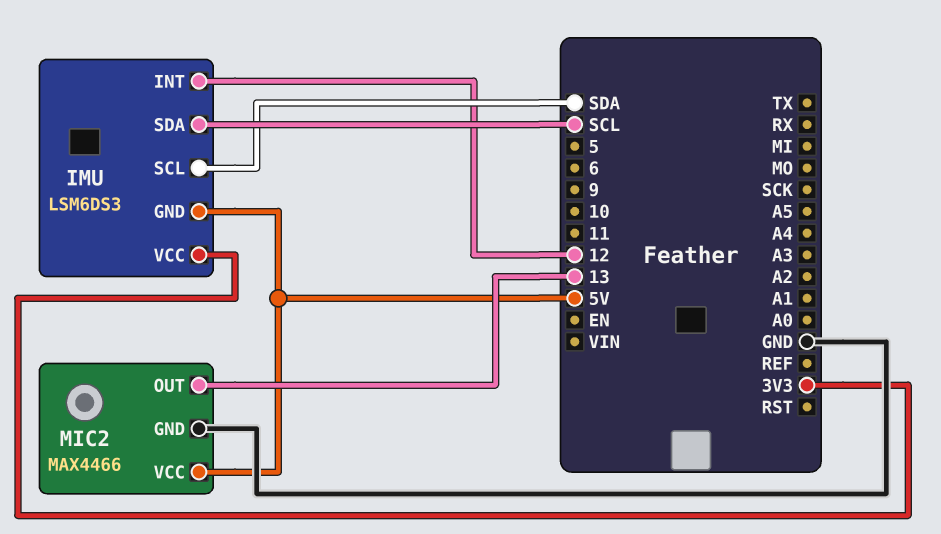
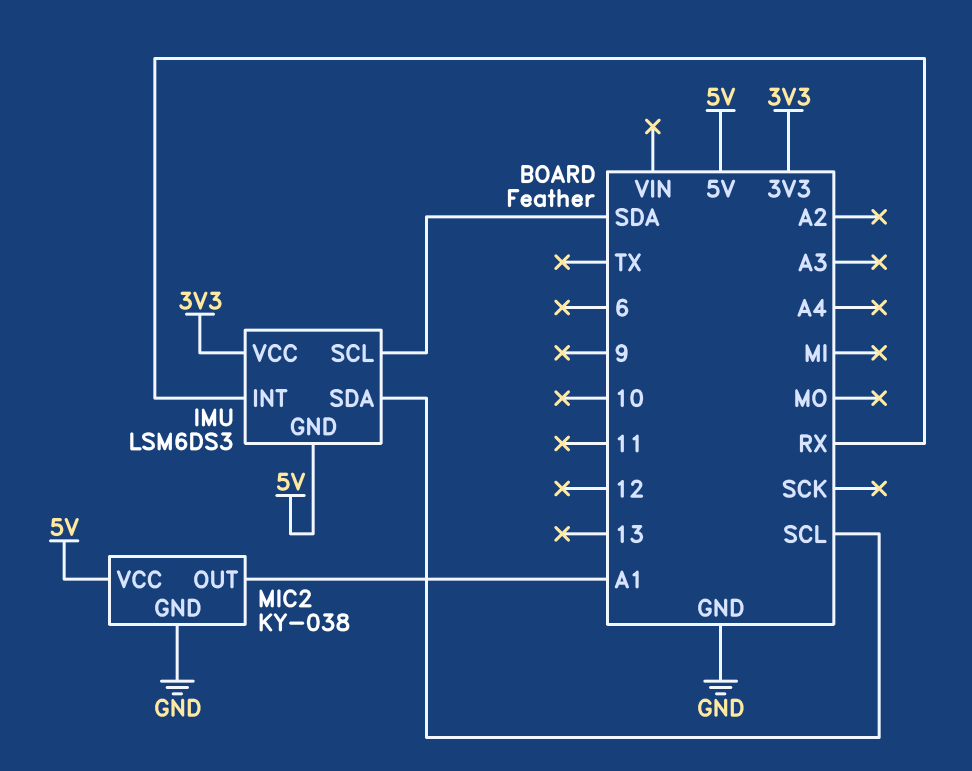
IMU pin INT: 12 -> RX
MIC2: MAX4466 -> KY-038
MIC2 pin OUT: 13 -> A1

